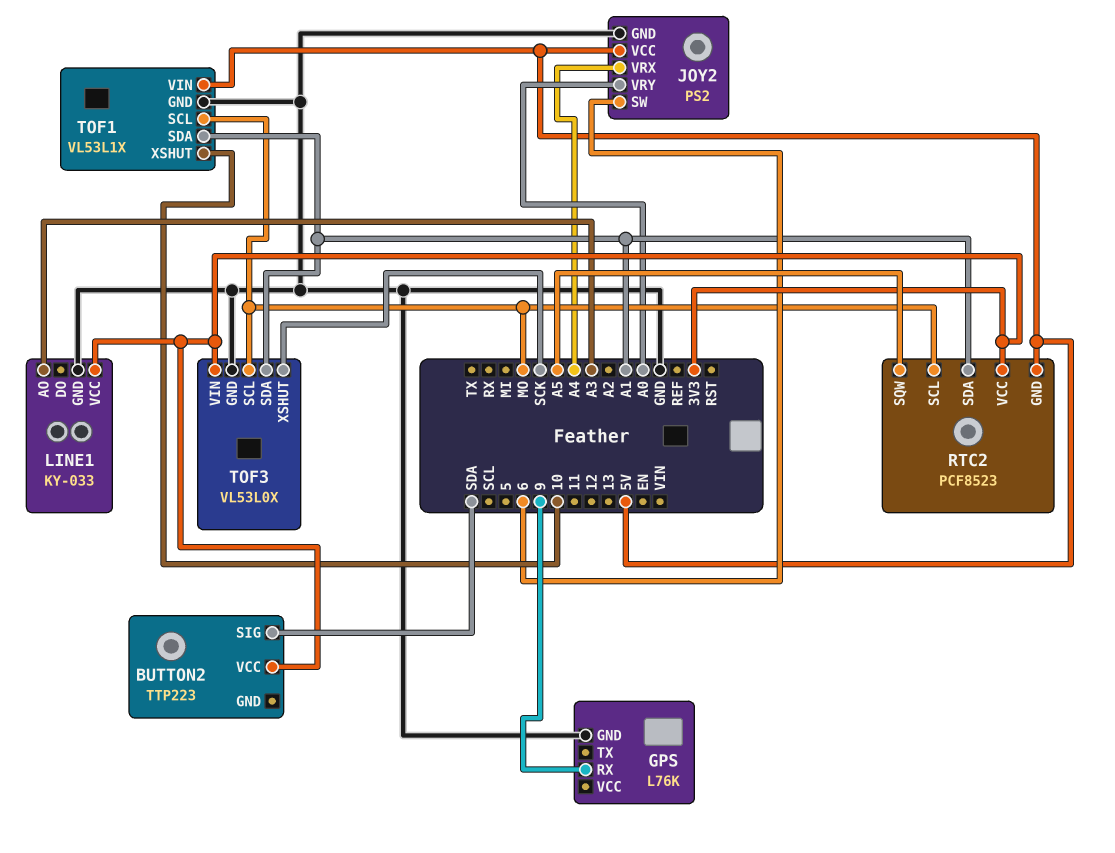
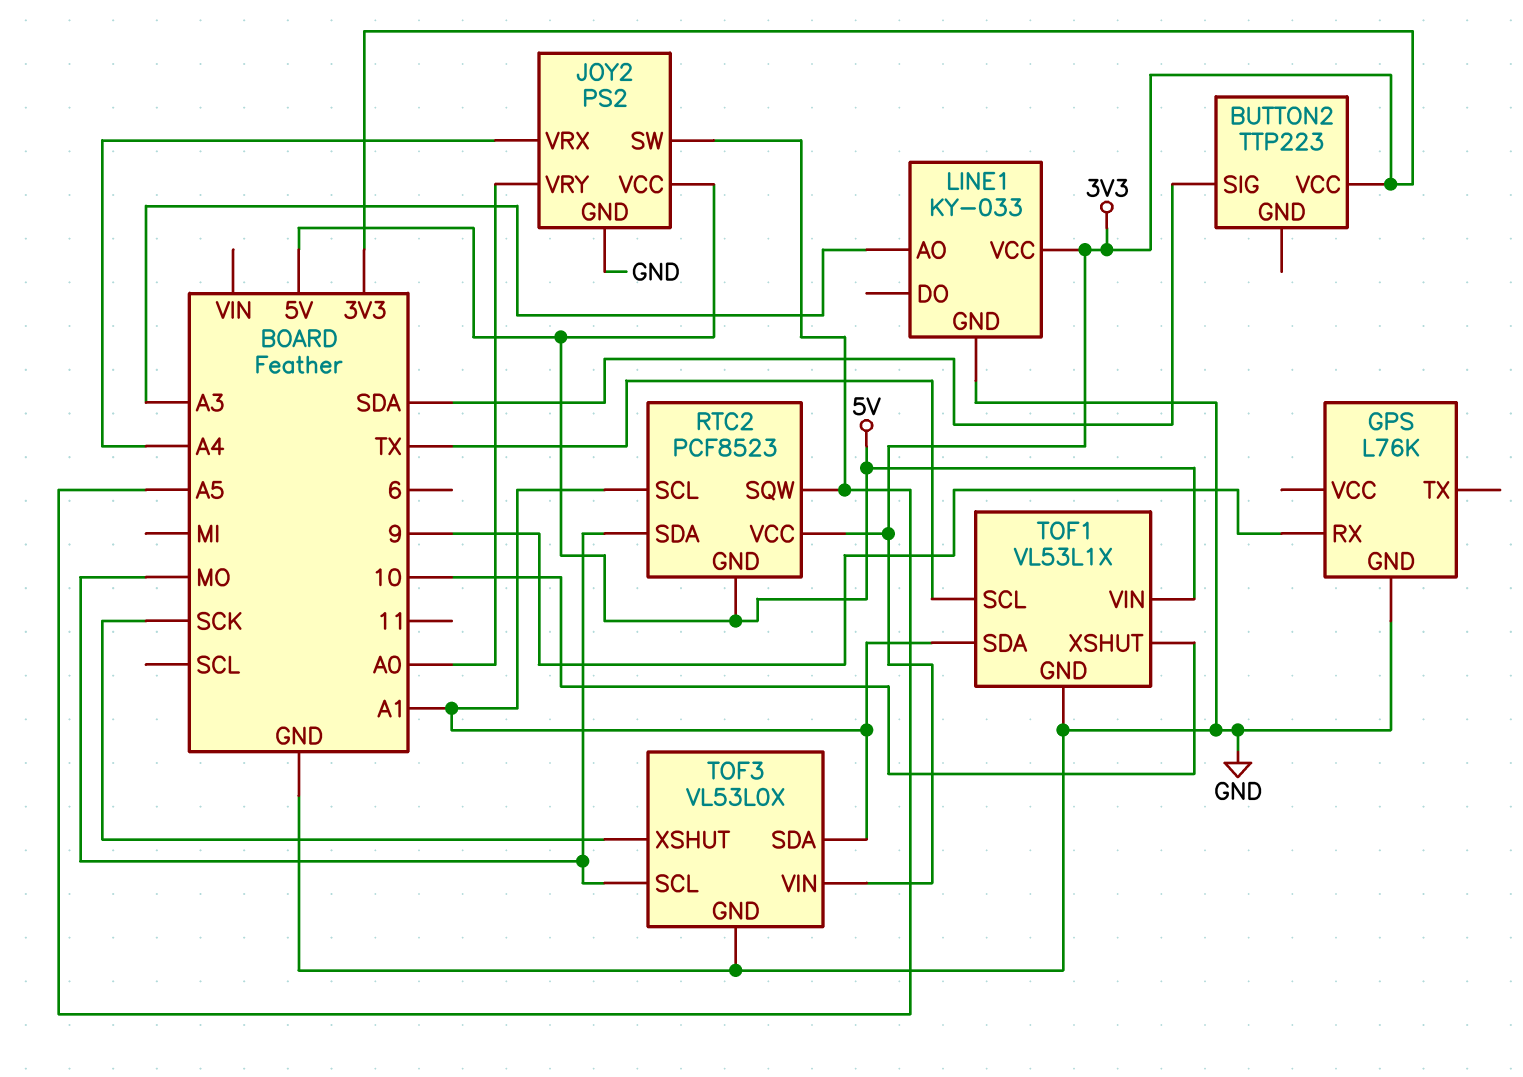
JOY2 pin SW: 6 -> A5
RTC2 pin SCL: MO -> A1
RTC2 pin SDA: A1 -> MO
TOF1 pin SCL: MO -> TX

